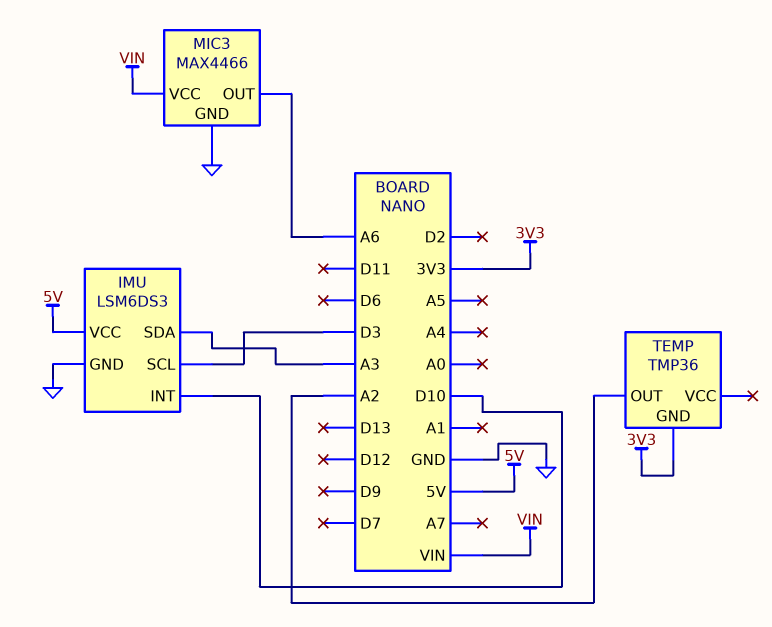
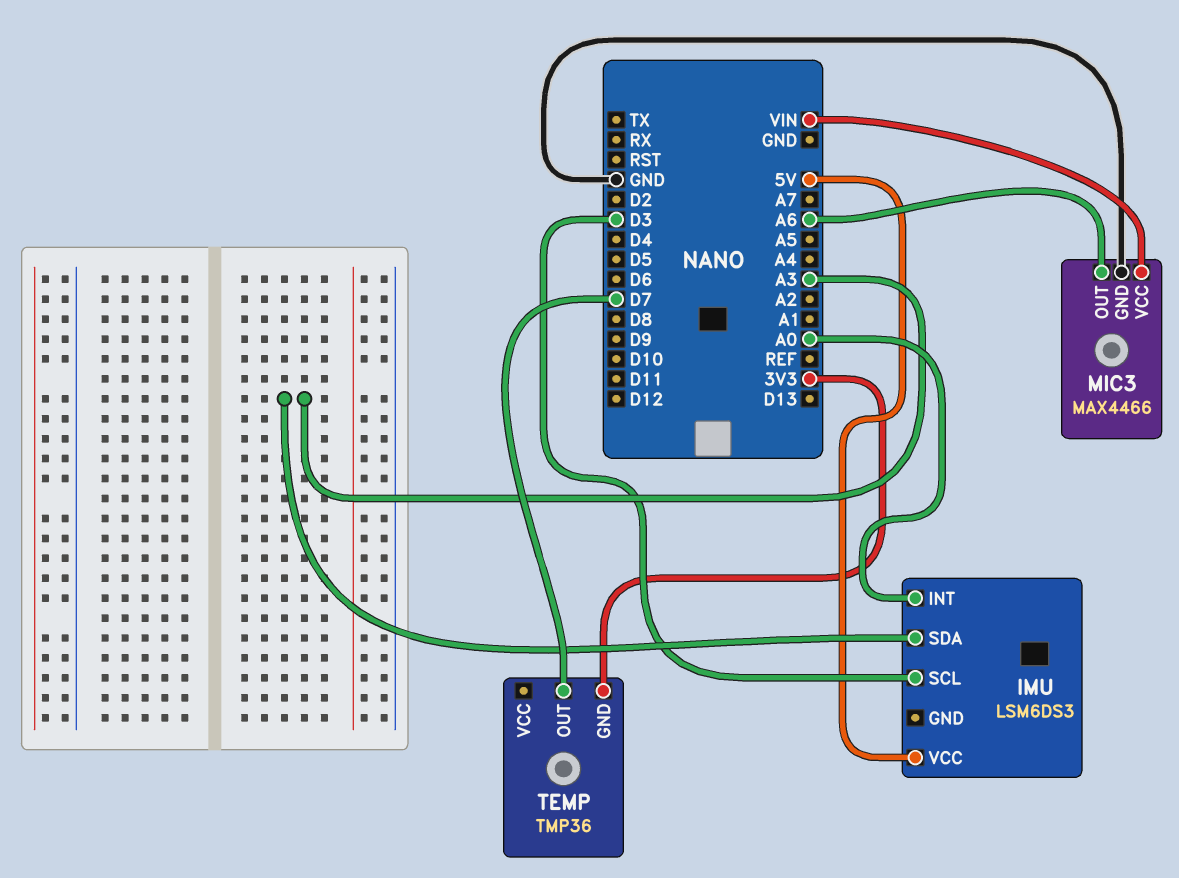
IMU pin GND: GND -> none
IMU pin INT: D10 -> A0
TEMP pin OUT: A2 -> D7

